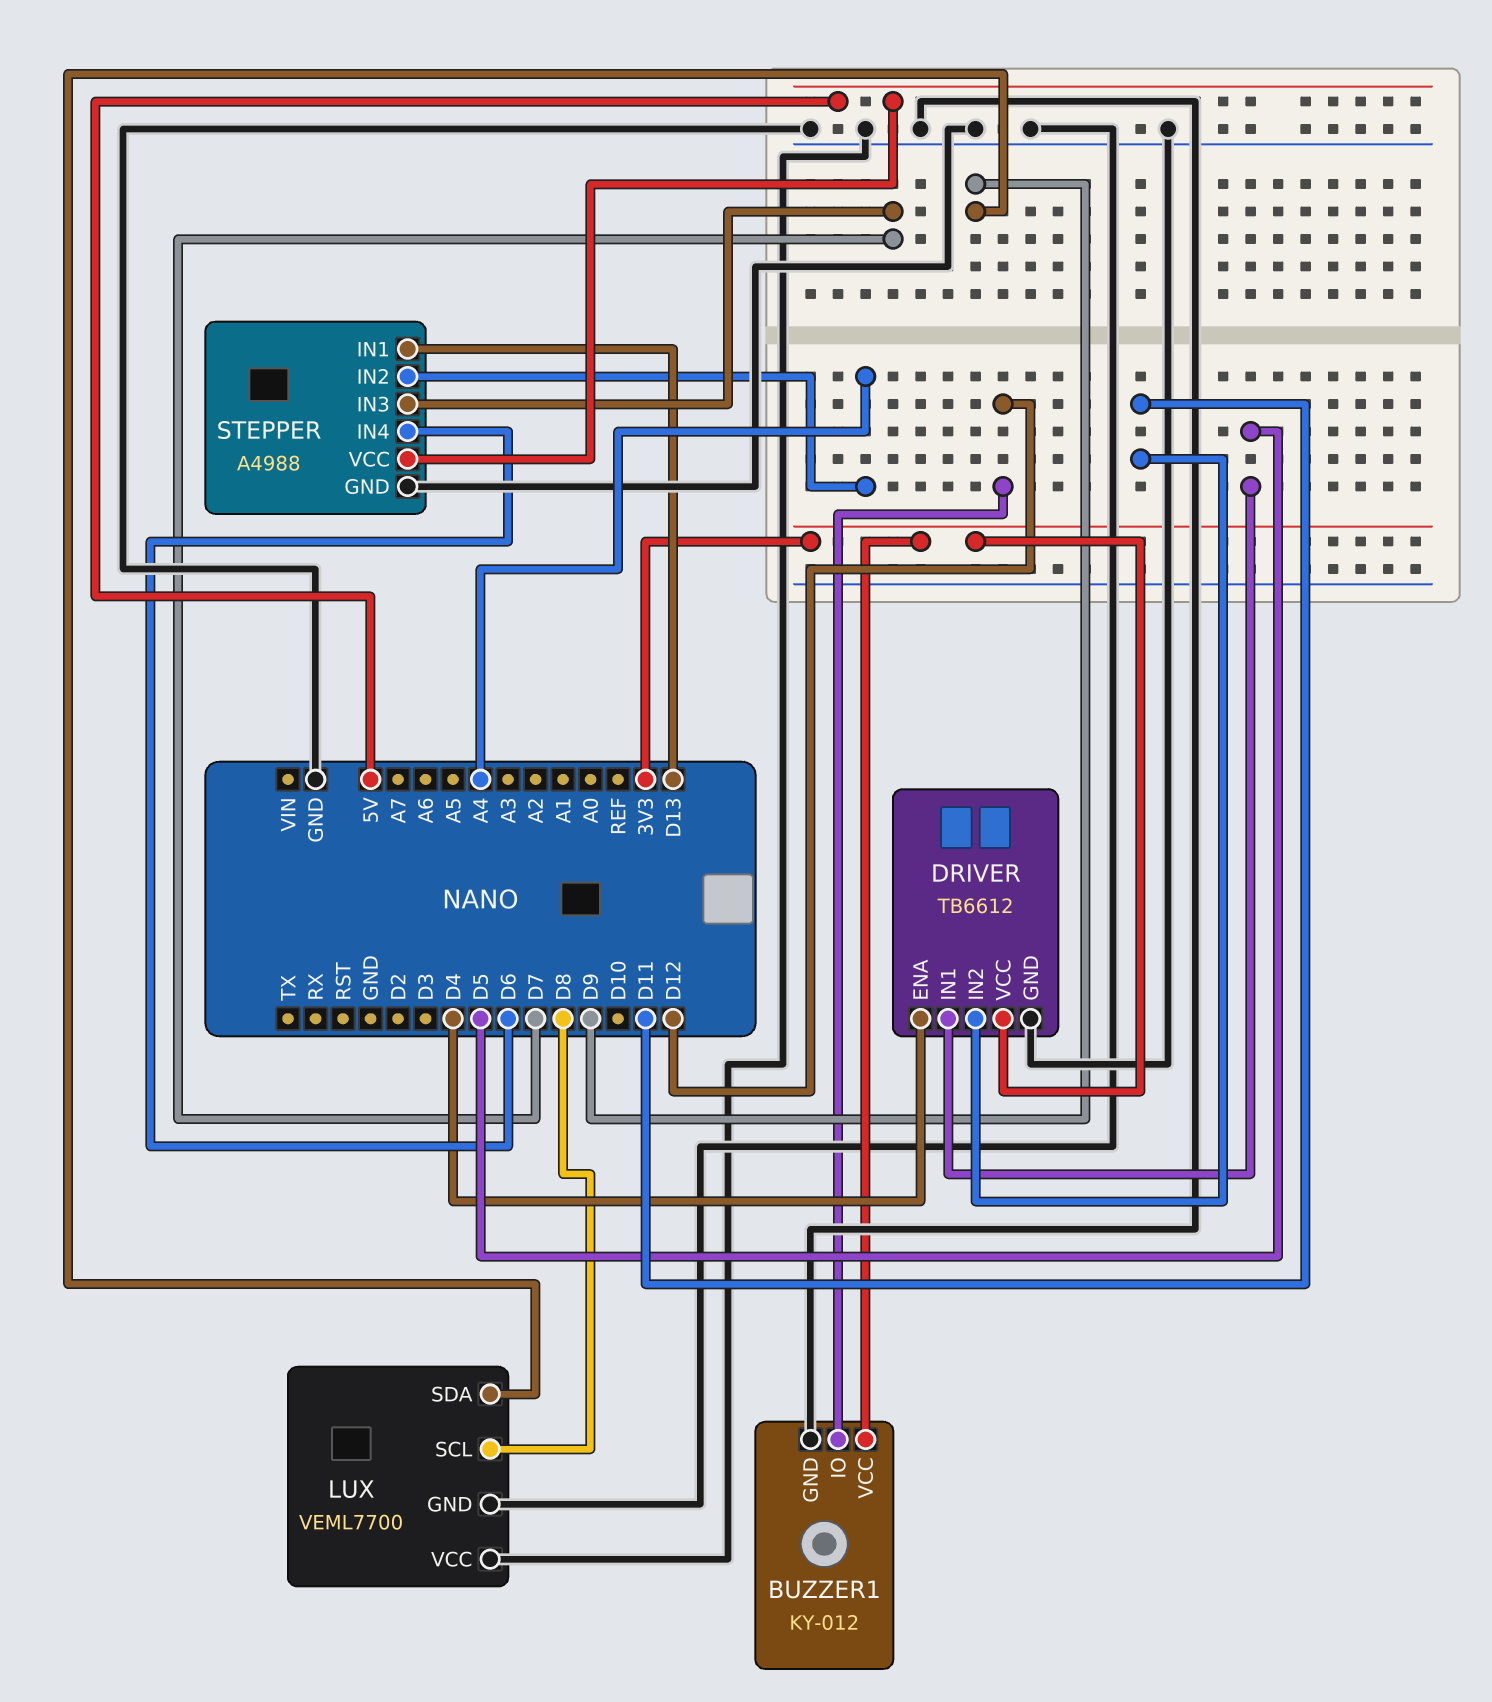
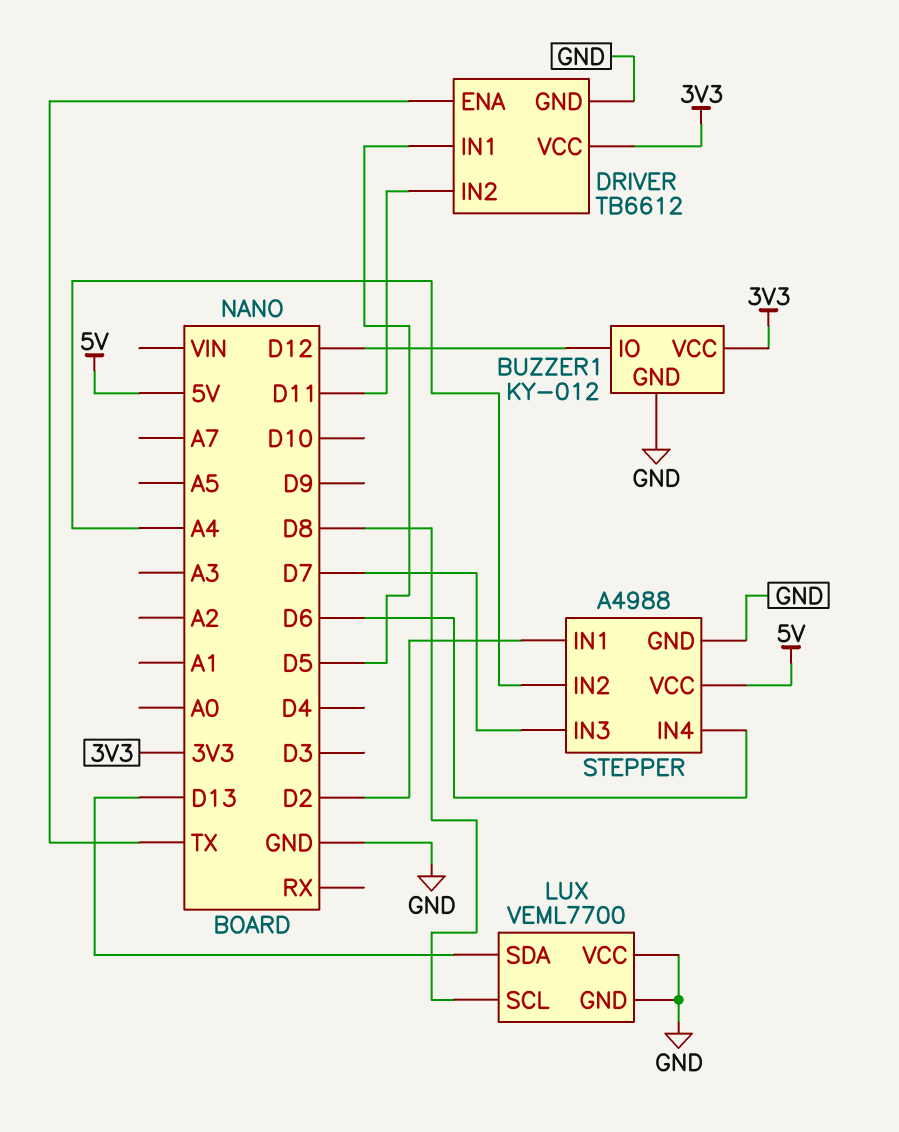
DRIVER pin ENA: D4 -> TX
LUX pin SDA: D9 -> D13
STEPPER pin IN1: D13 -> D2

